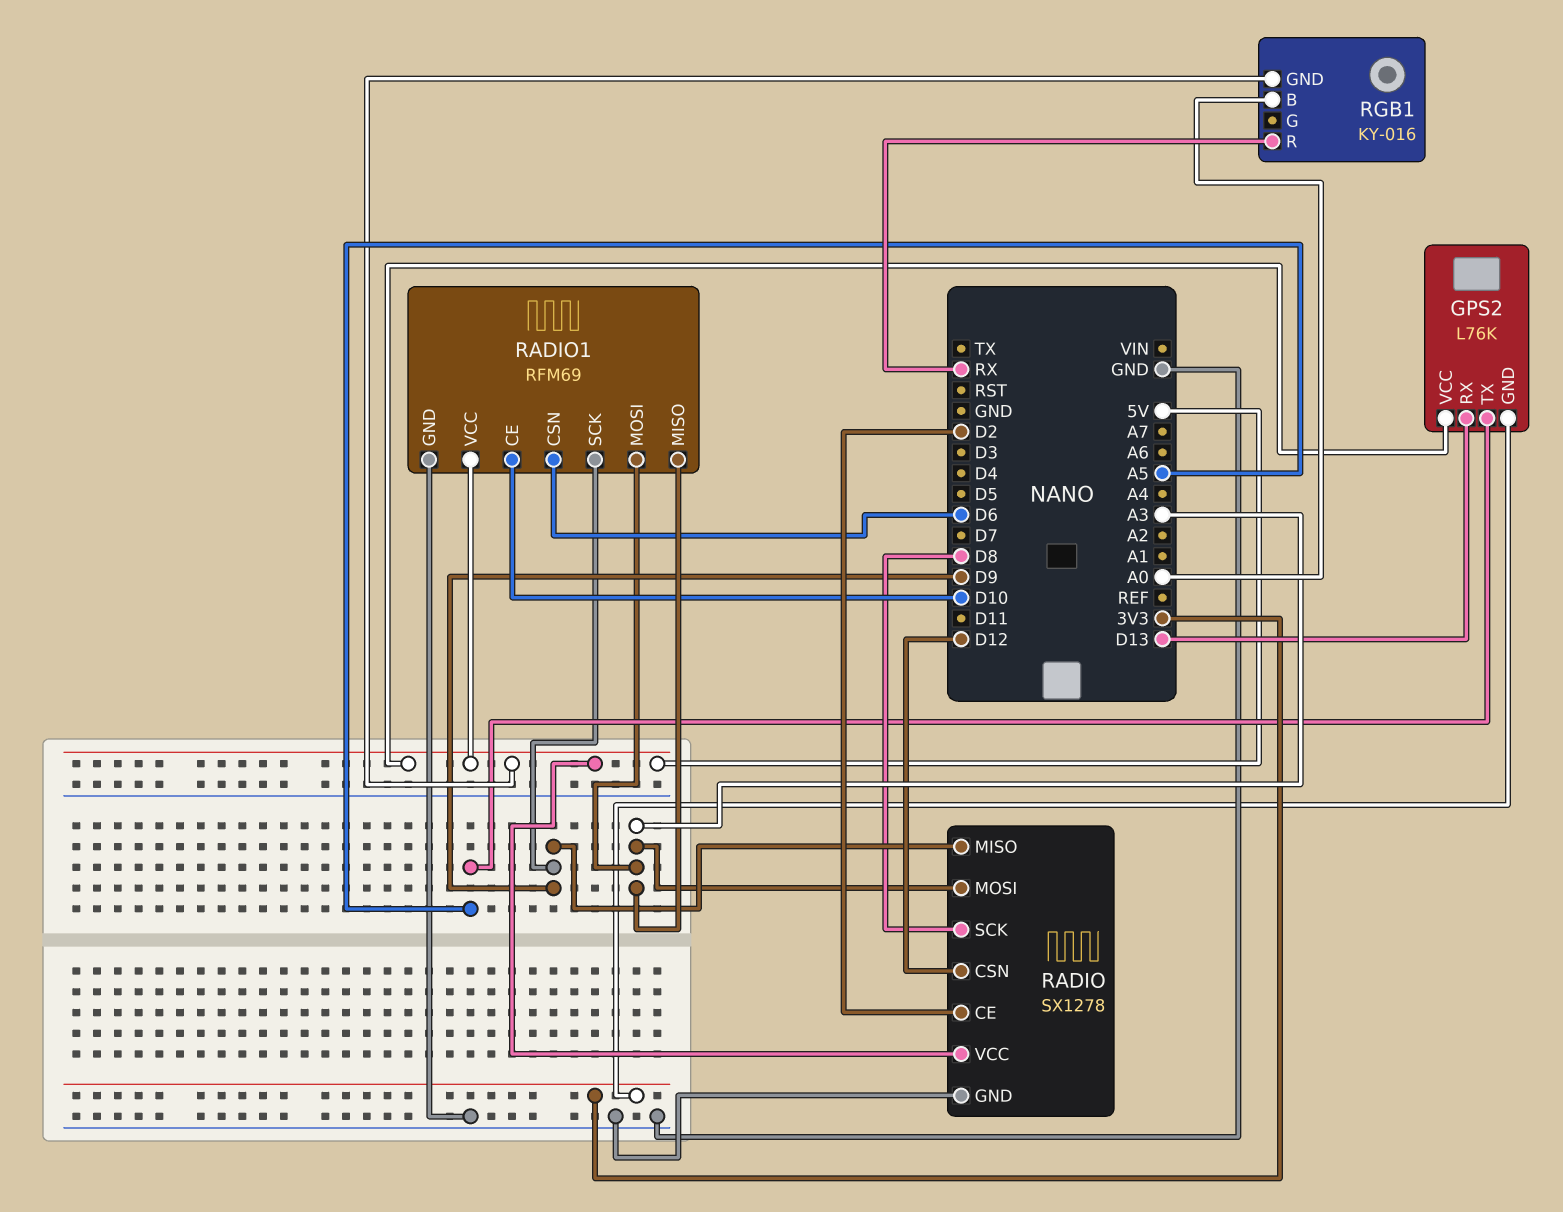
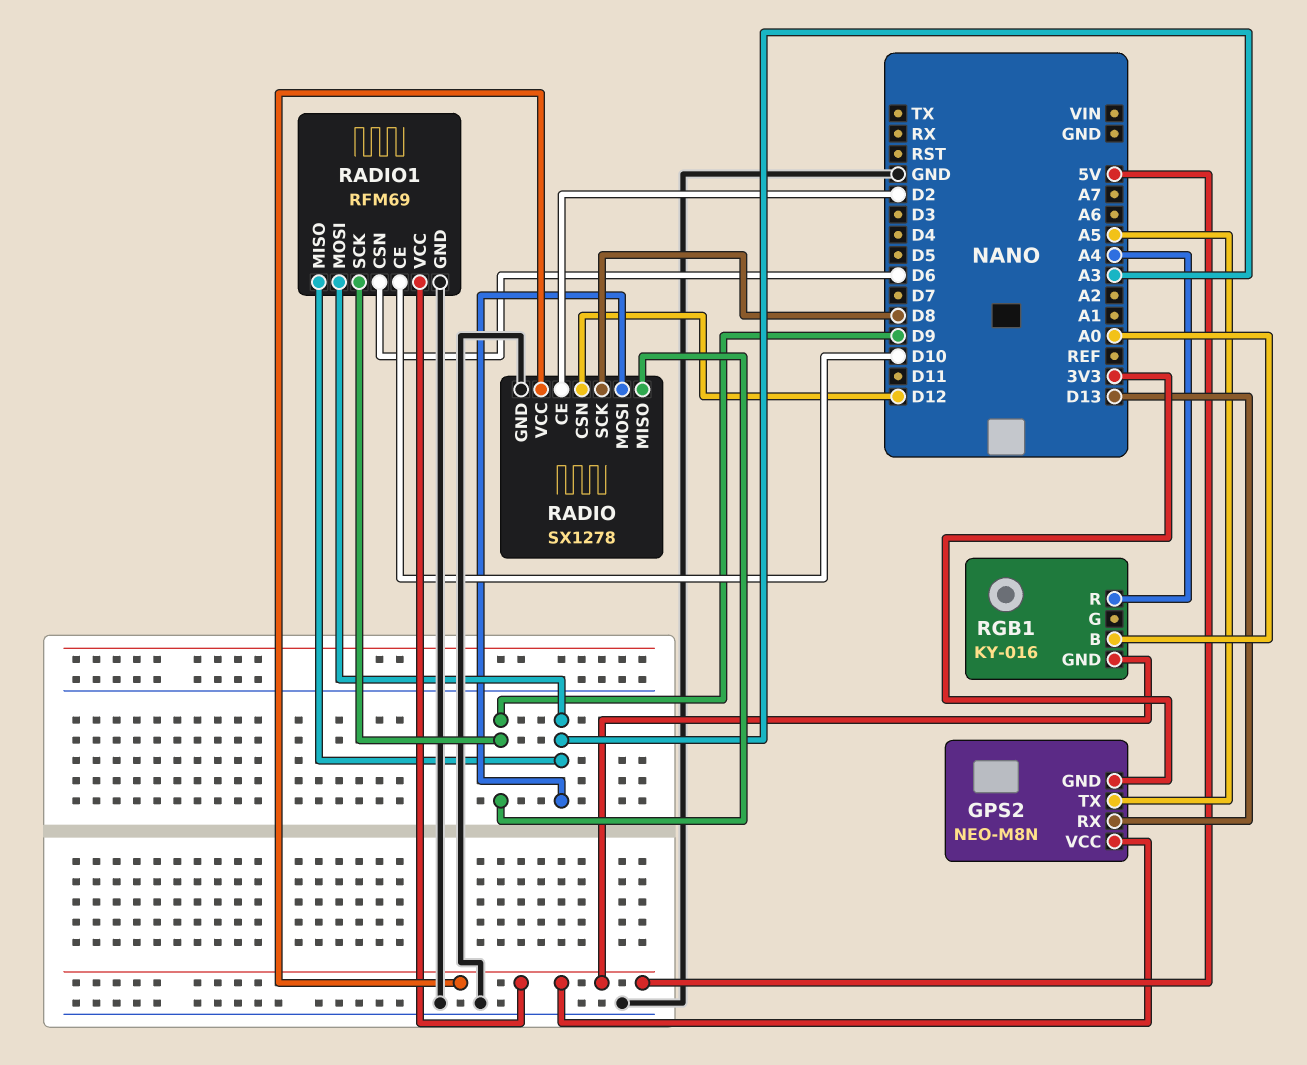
GPS2: L76K -> NEO-M8N
RGB1 pin R: RX -> A4

